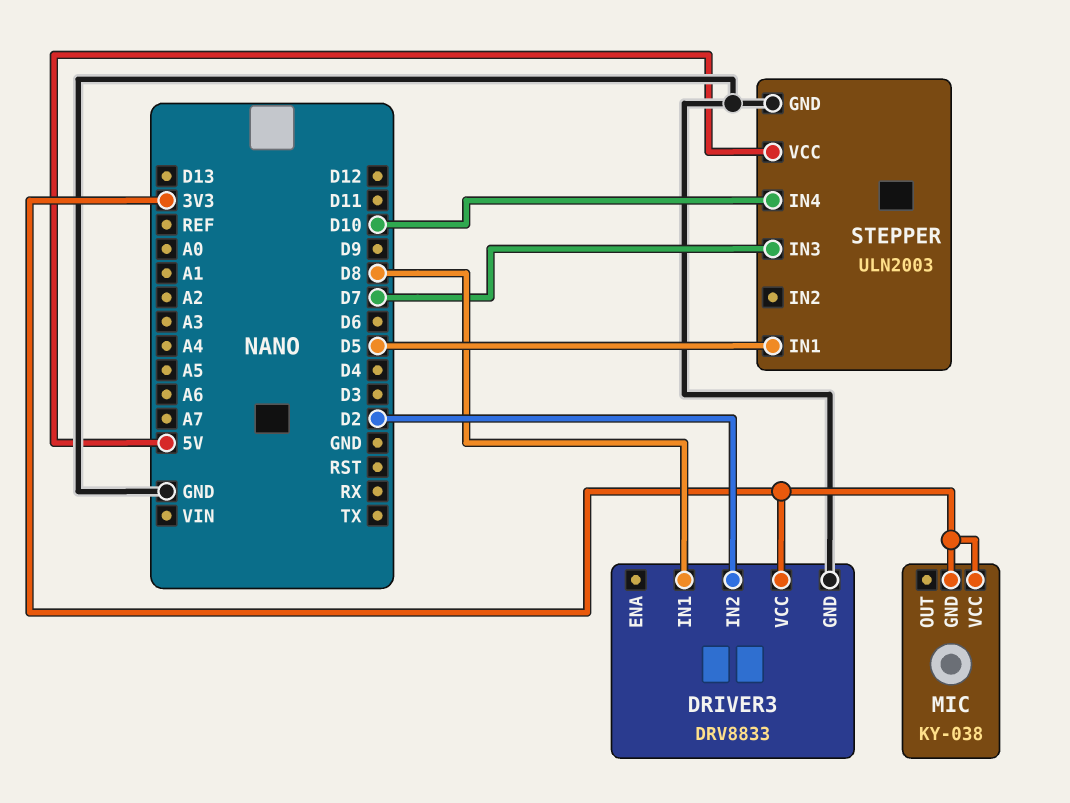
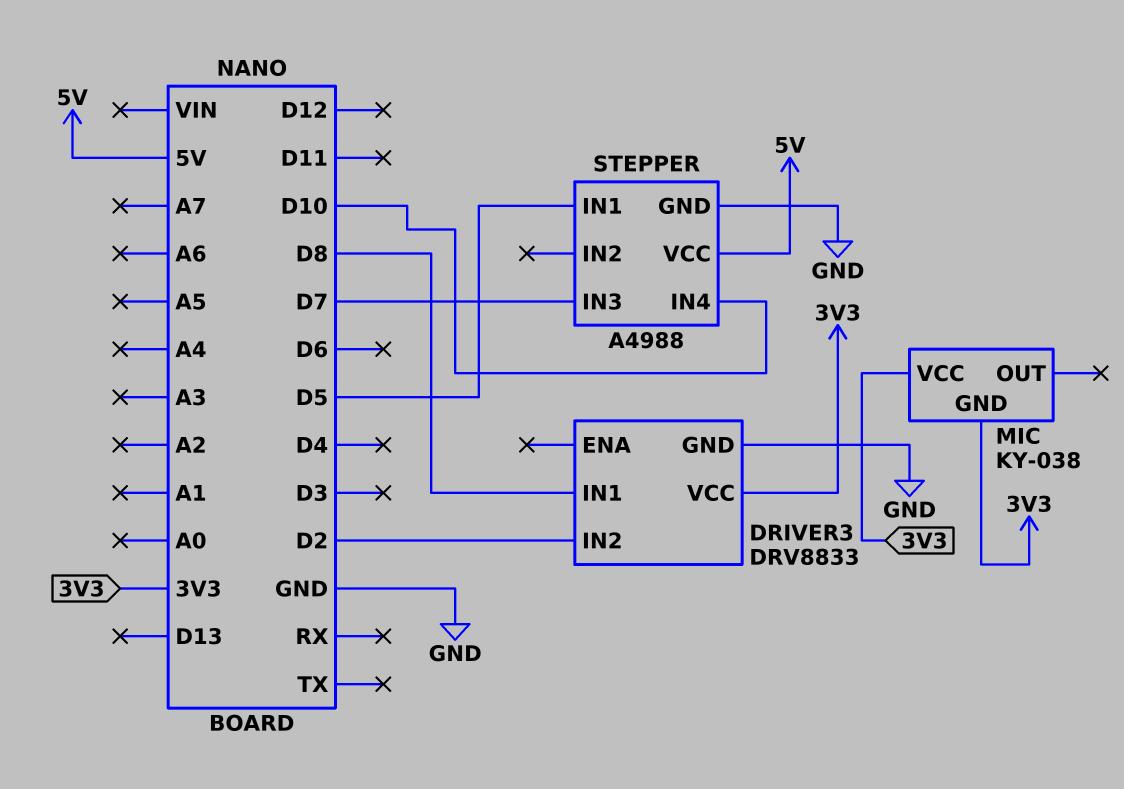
STEPPER: ULN2003 -> A4988

